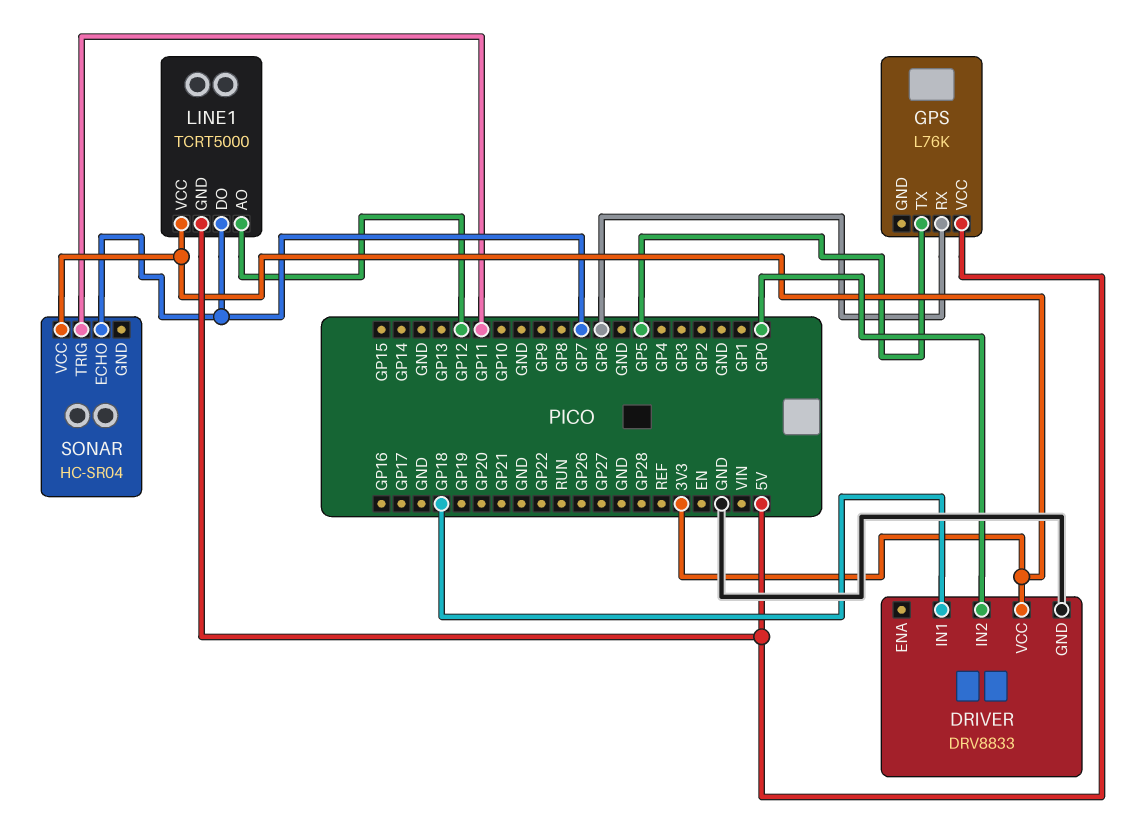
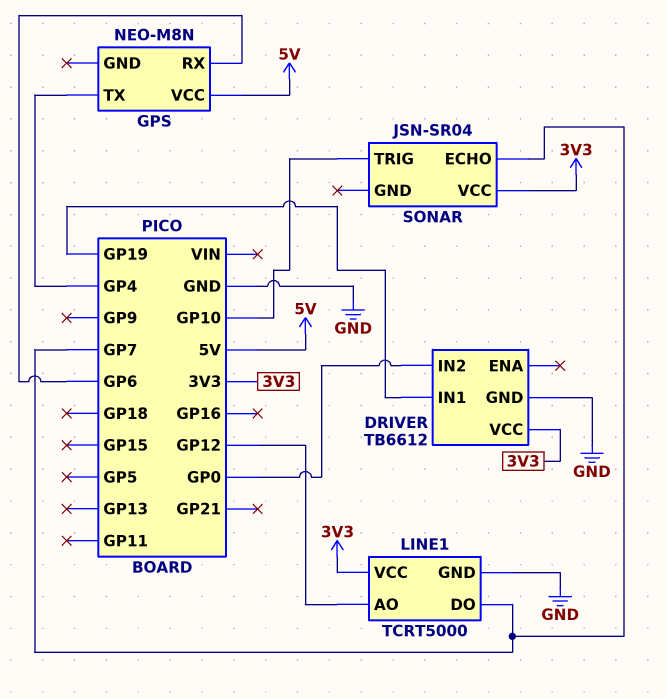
DRIVER: DRV8833 -> TB6612
DRIVER pin IN1: GP18 -> GP19
GPS: L76K -> NEO-M8N
GPS pin TX: GP5 -> GP4
LINE1 pin GND: 5V -> GND
SONAR: HC-SR04 -> JSN-SR04
SONAR pin TRIG: GP11 -> GP10

